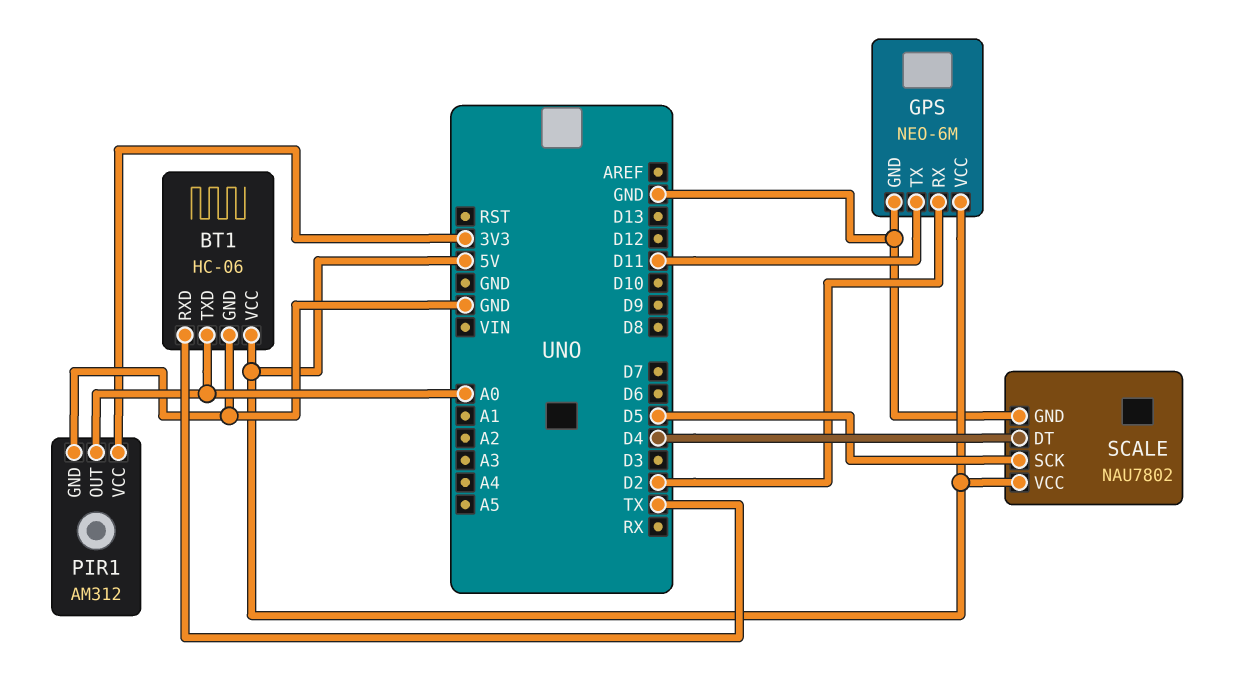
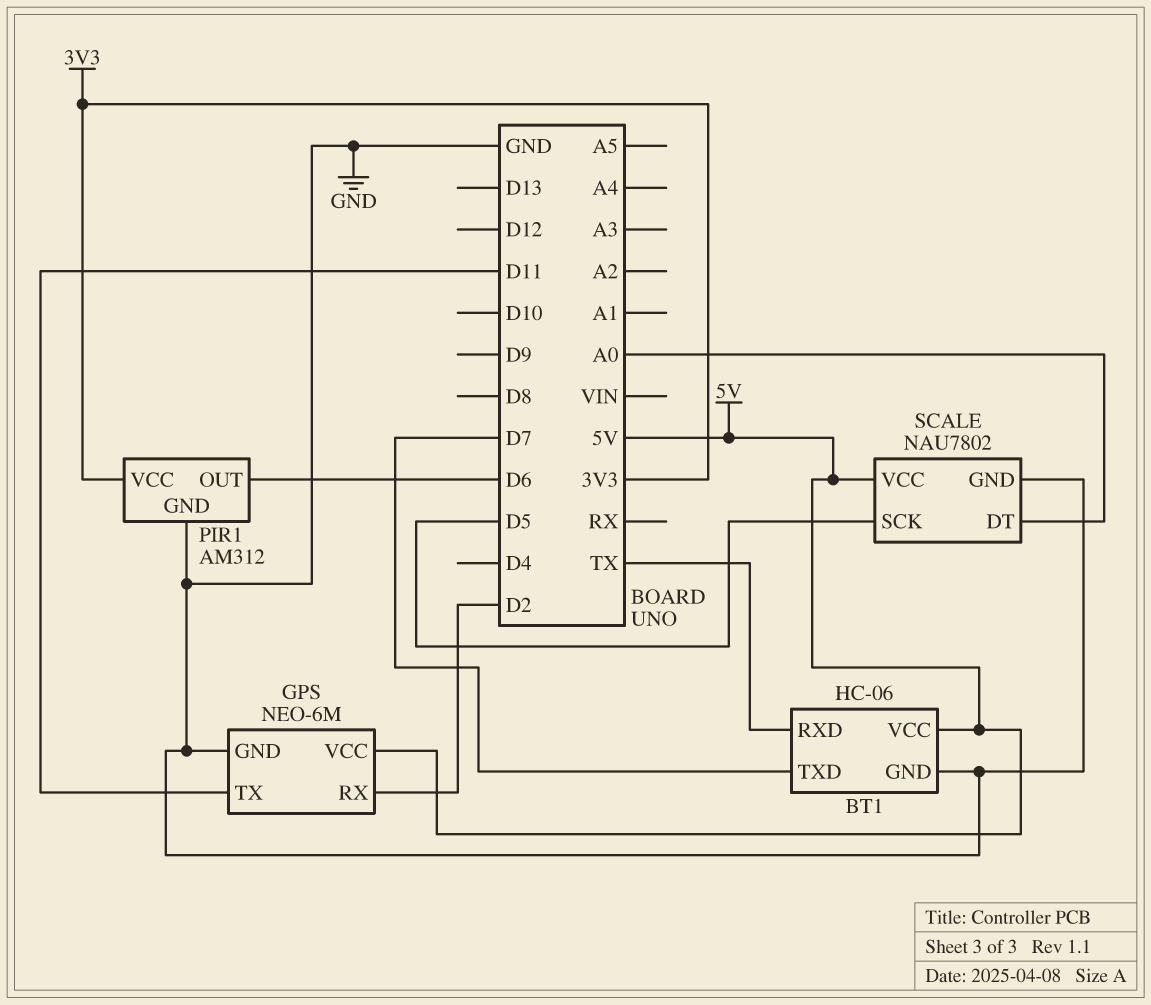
BT1 pin TXD: A0 -> D7
PIR1 pin OUT: A0 -> D6
SCALE pin DT: D4 -> A0

